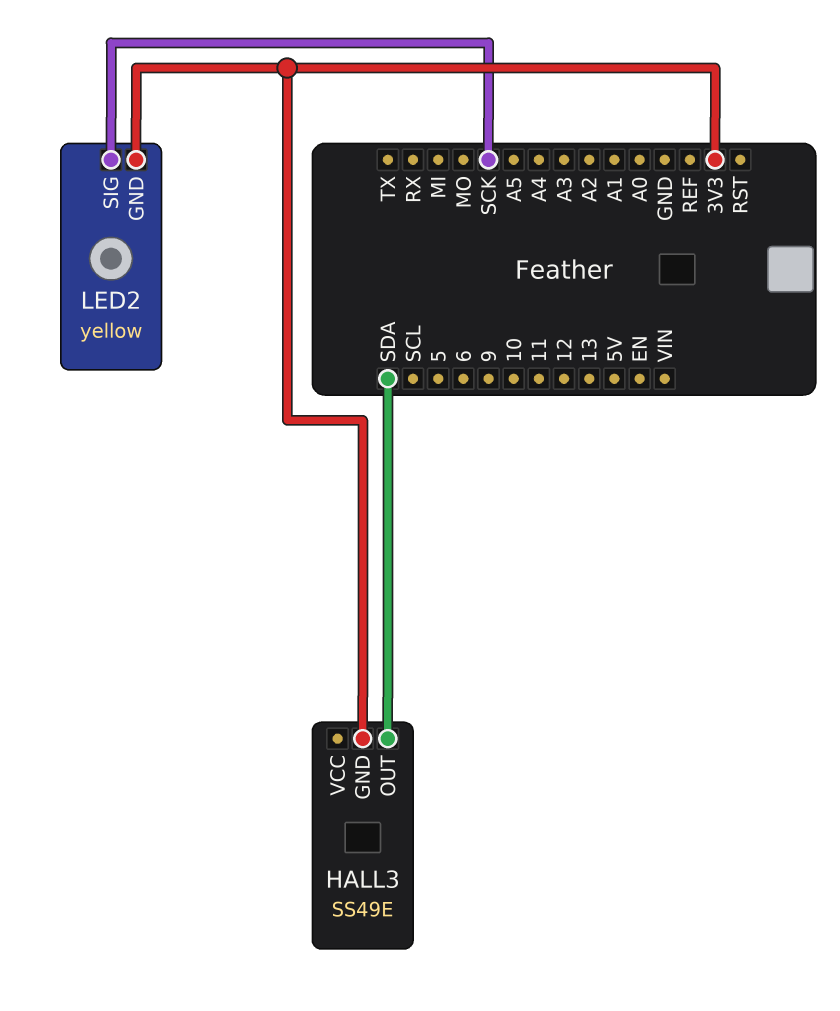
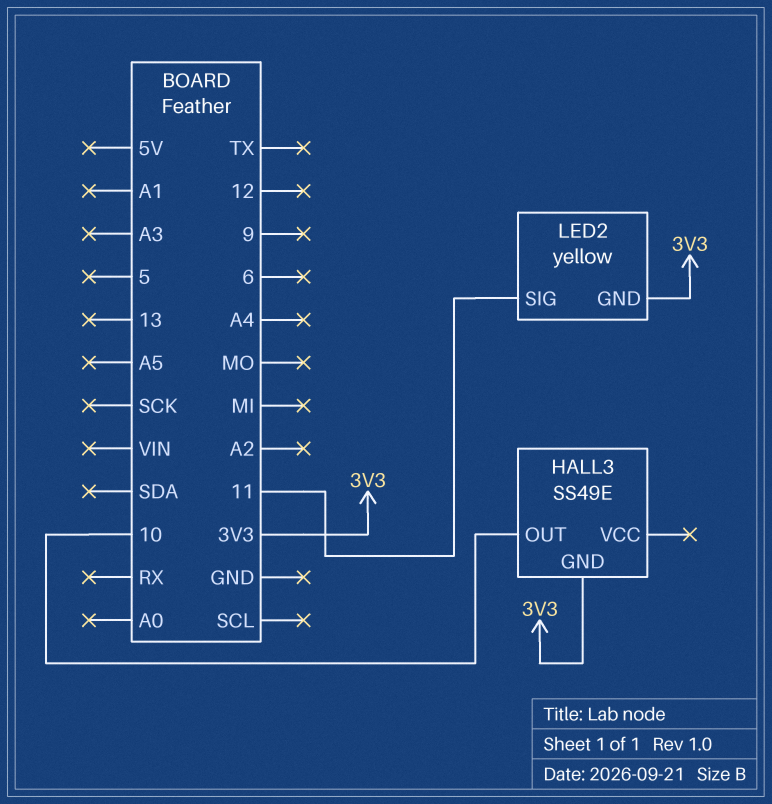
HALL3 pin OUT: SDA -> 10
LED2 pin SIG: SCK -> 11

